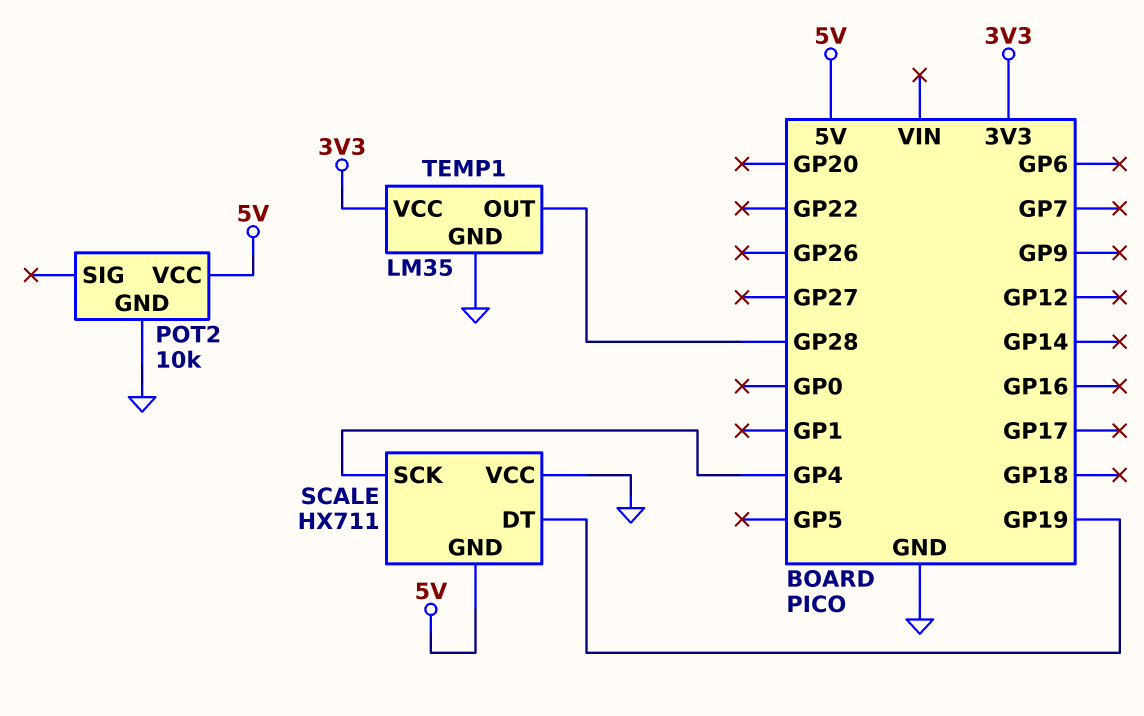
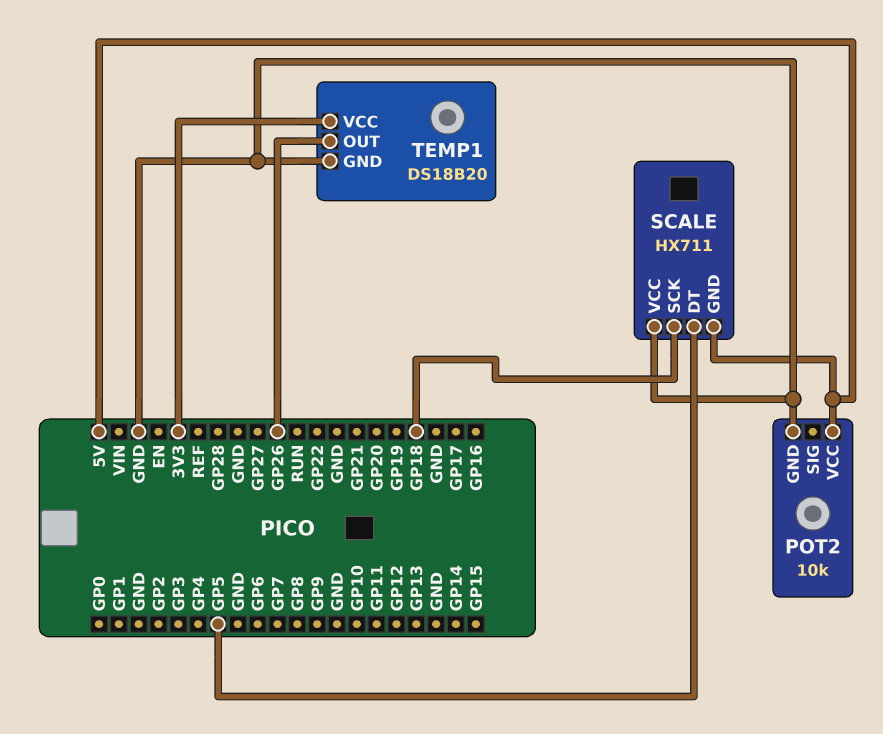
SCALE pin DT: GP19 -> GP5
SCALE pin SCK: GP4 -> GP18
TEMP1: LM35 -> DS18B20
TEMP1 pin OUT: GP28 -> GP26

